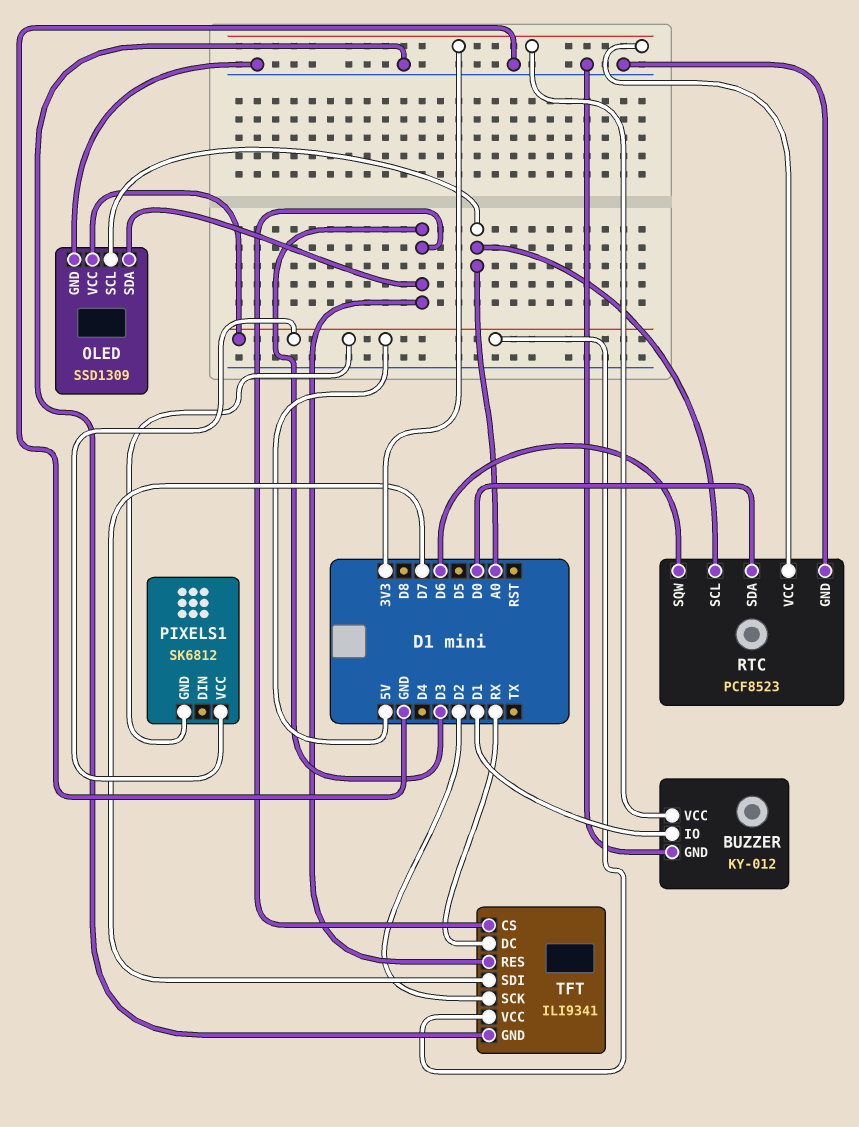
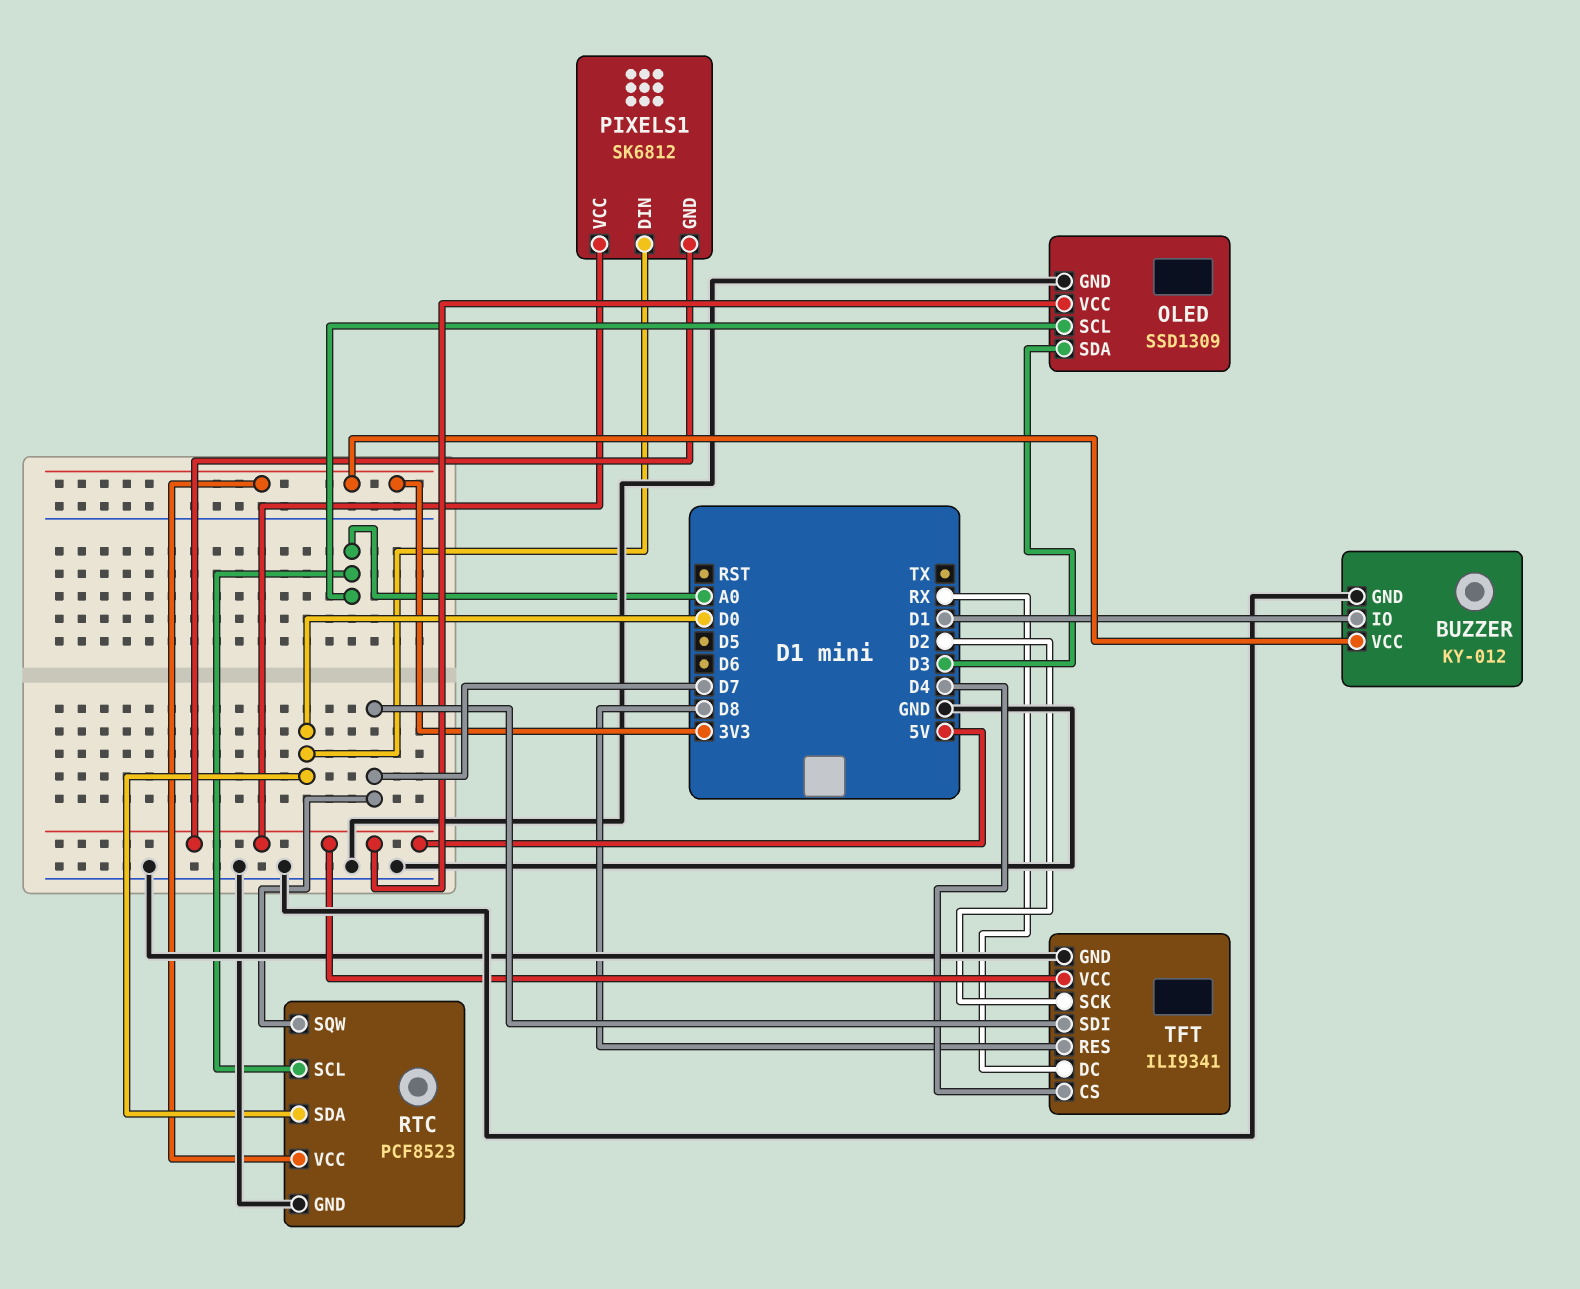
PIXELS1 pin DIN: none -> D0
RTC pin SQW: D6 -> D7
TFT pin CS: D3 -> D4
TFT pin RES: D3 -> D8

